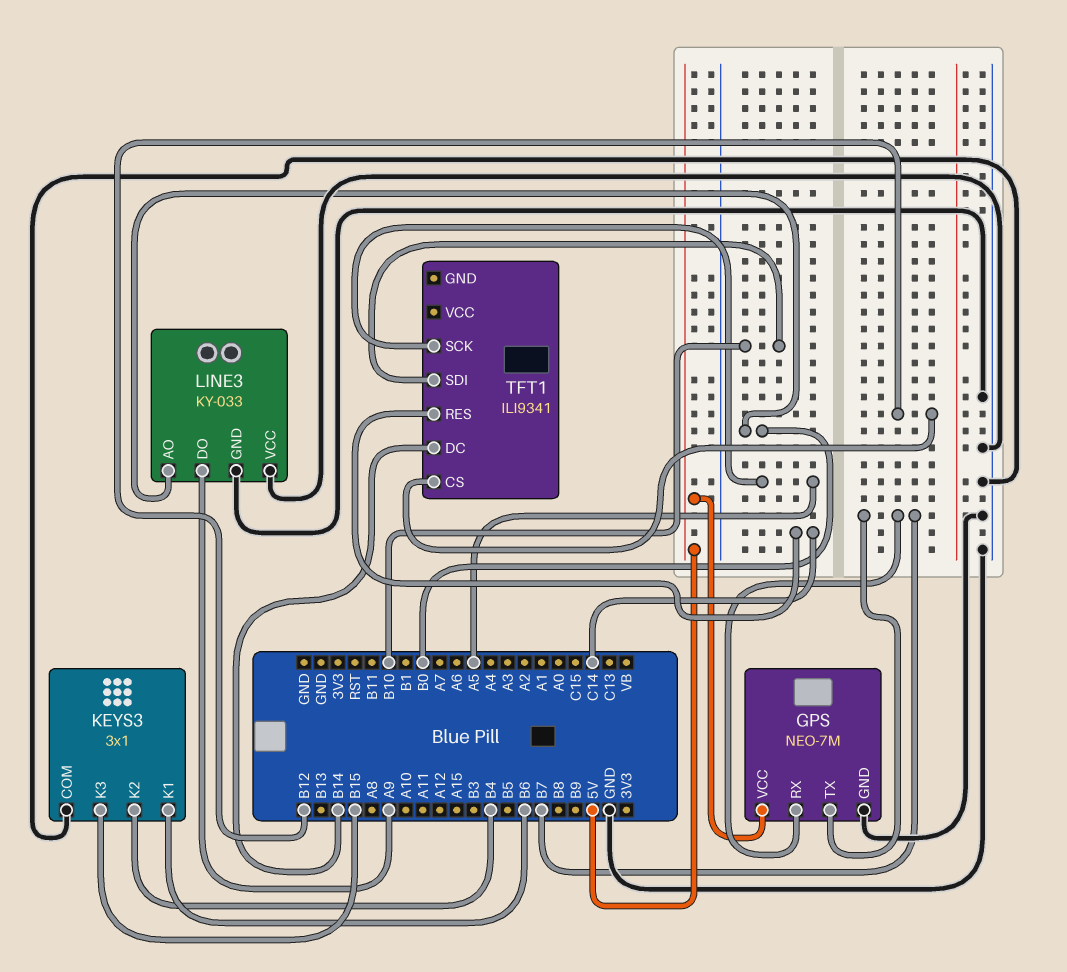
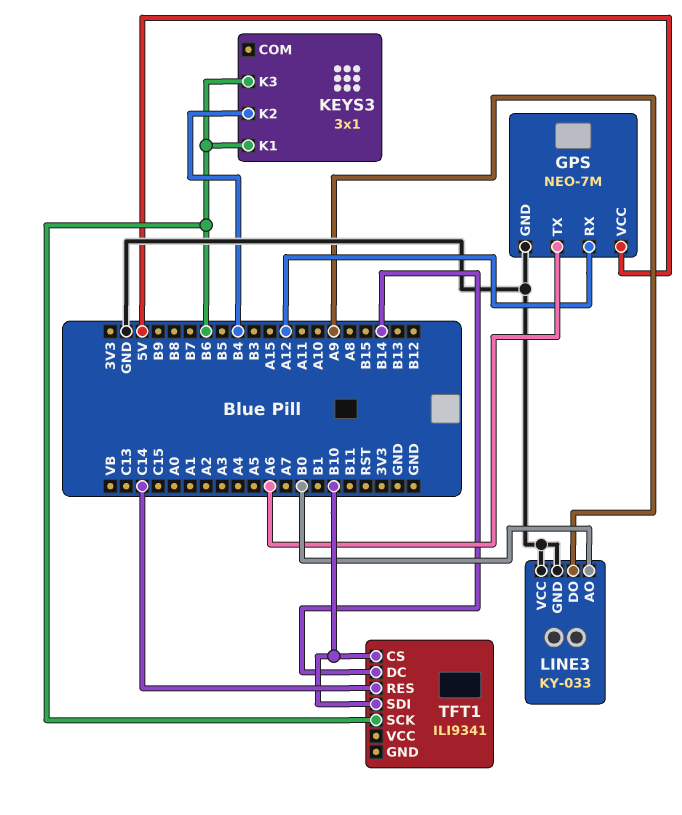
GPS pin RX: B7 -> A12
GPS pin TX: B7 -> A6
KEYS3 pin COM: GND -> none
KEYS3 pin K3: B15 -> B6
TFT1 pin CS: B12 -> B10
TFT1 pin SCK: A5 -> B6

